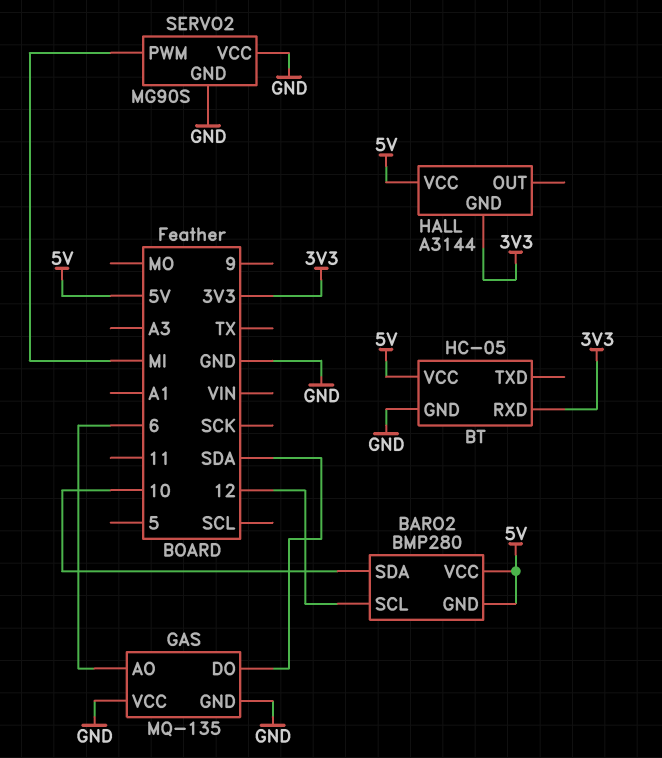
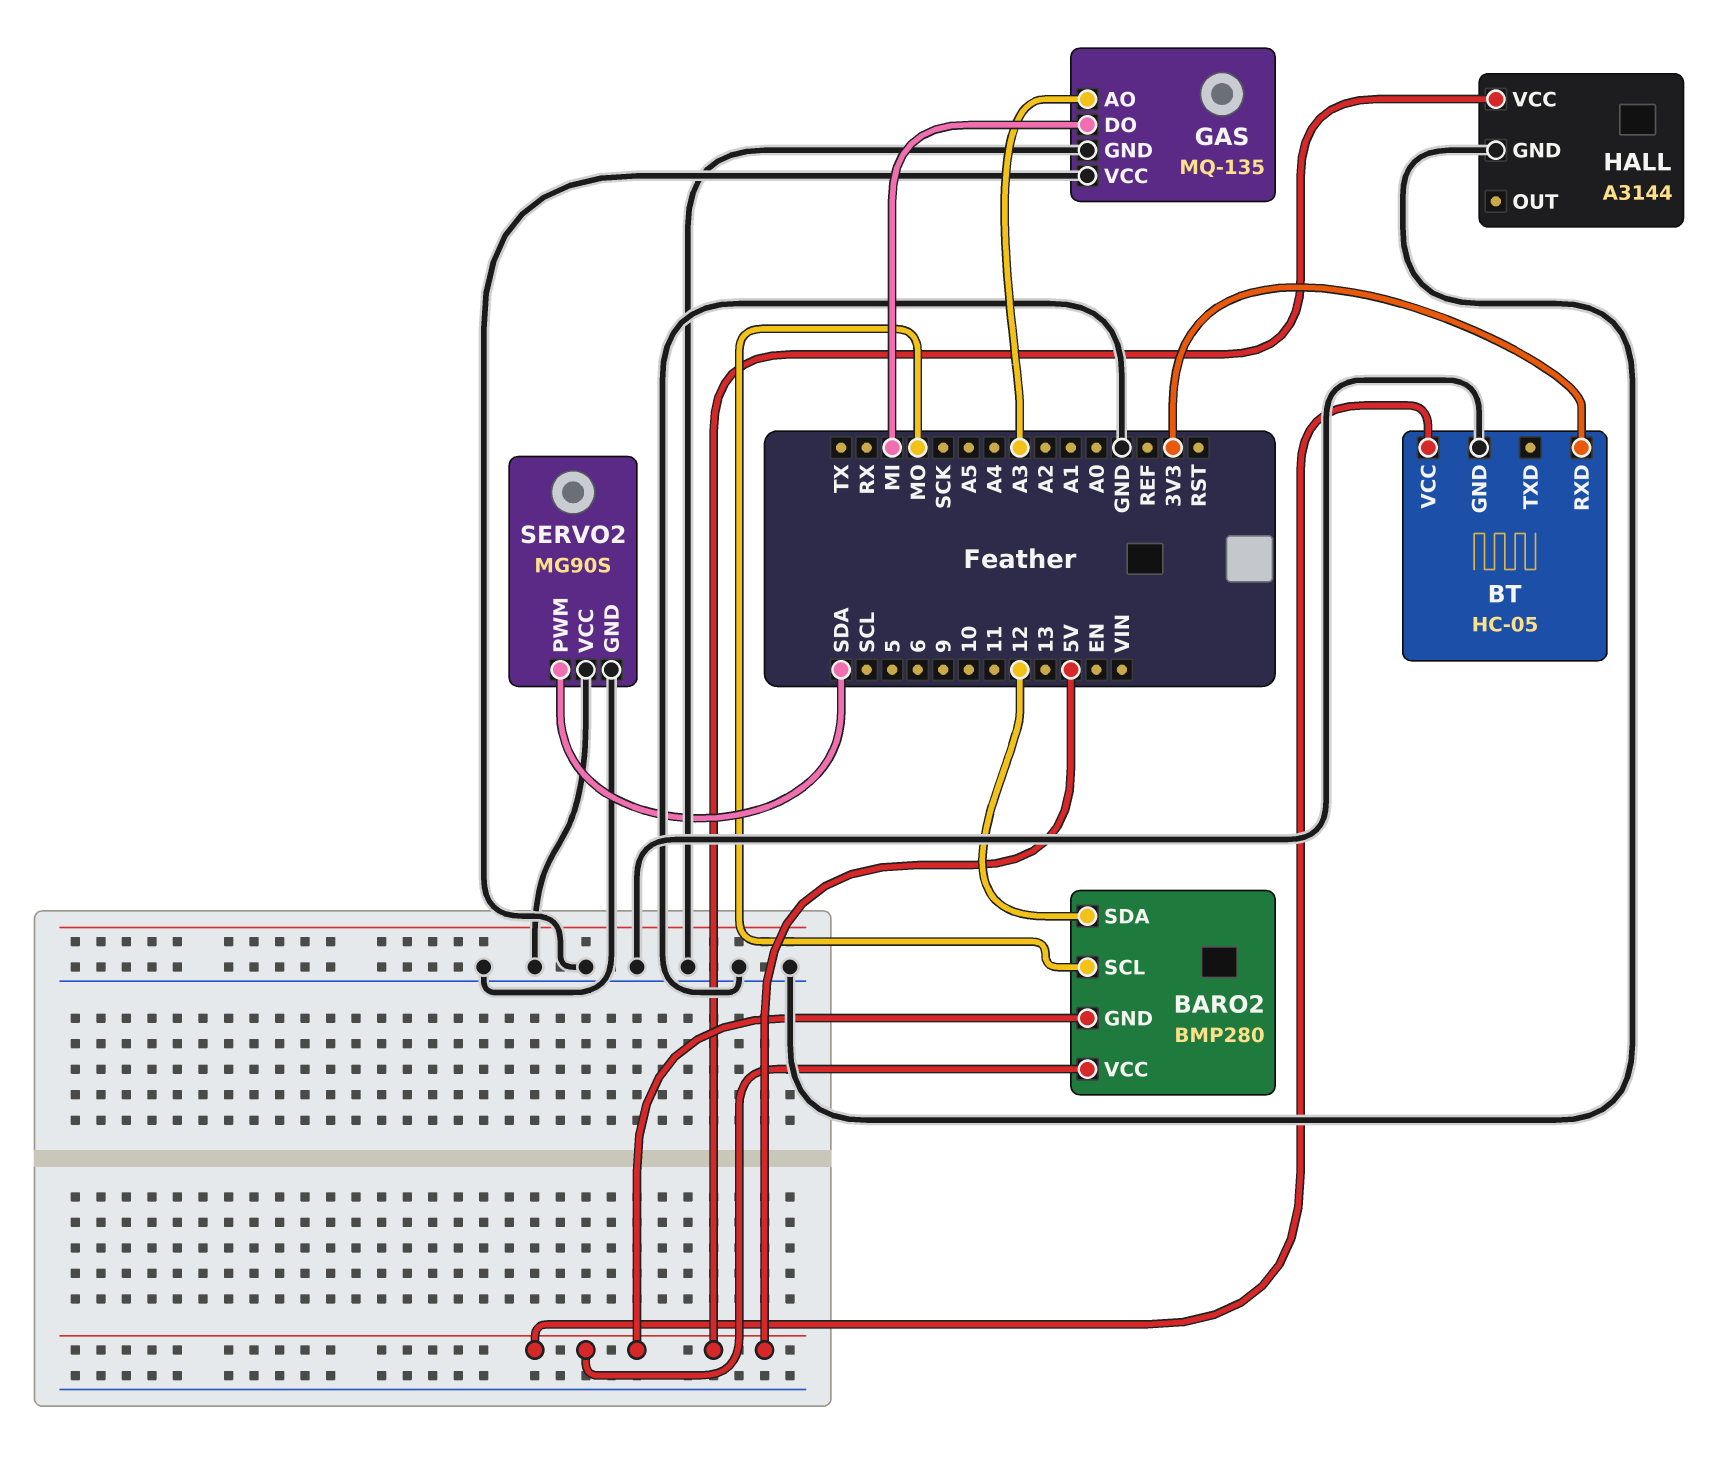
BARO2 pin SCL: 12 -> MO
BARO2 pin SDA: 10 -> 12
GAS pin AO: 6 -> A3
GAS pin DO: SDA -> MI
HALL pin GND: 3V3 -> GND
SERVO2 pin PWM: MI -> SDA

